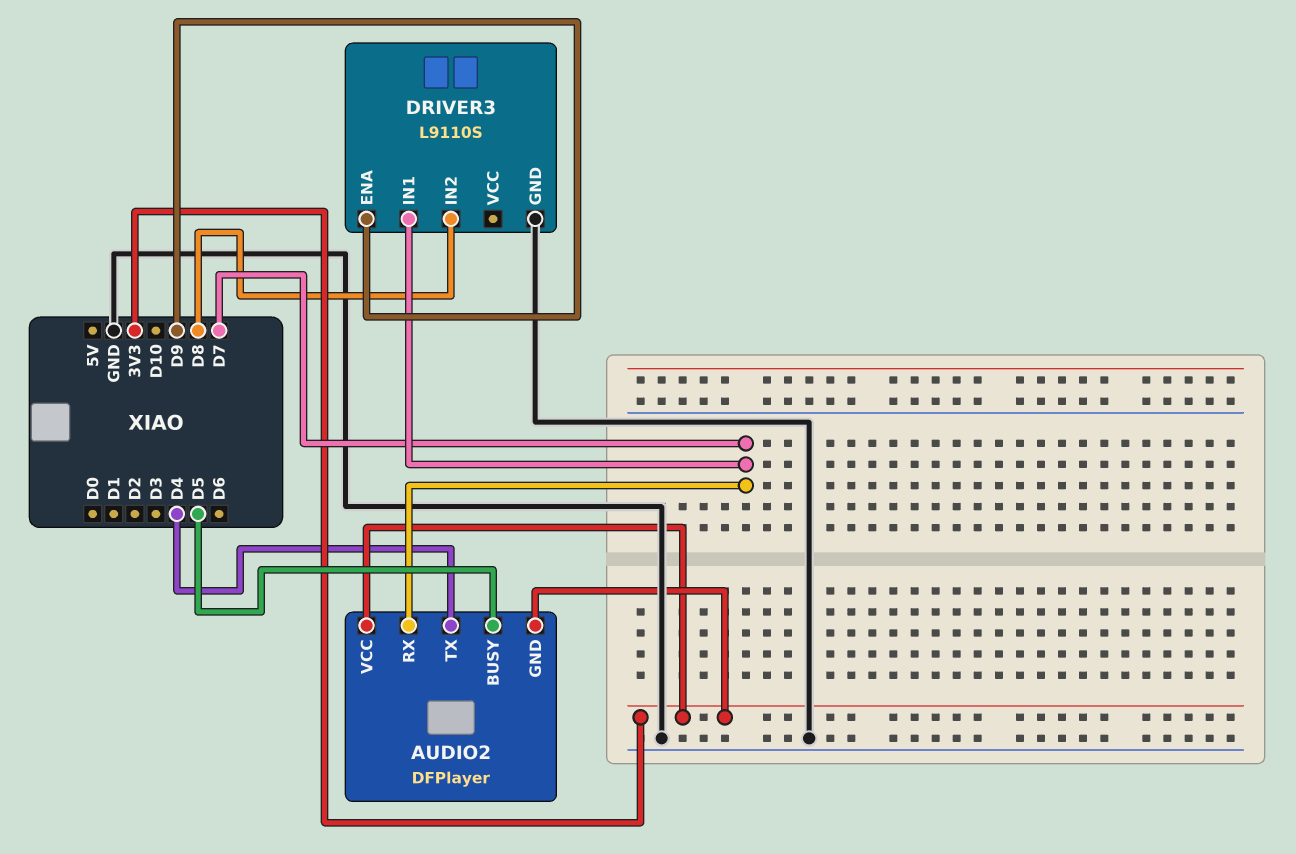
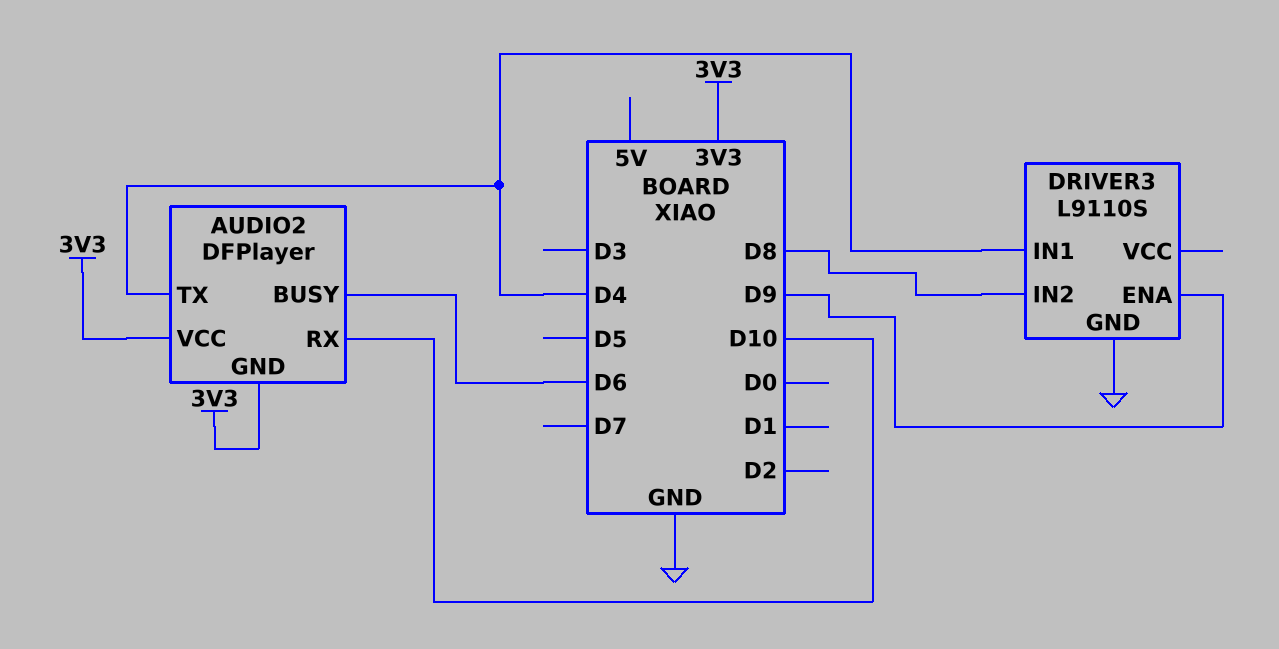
AUDIO2 pin BUSY: D5 -> D6
AUDIO2 pin RX: D7 -> D10
DRIVER3 pin IN1: D7 -> D4

